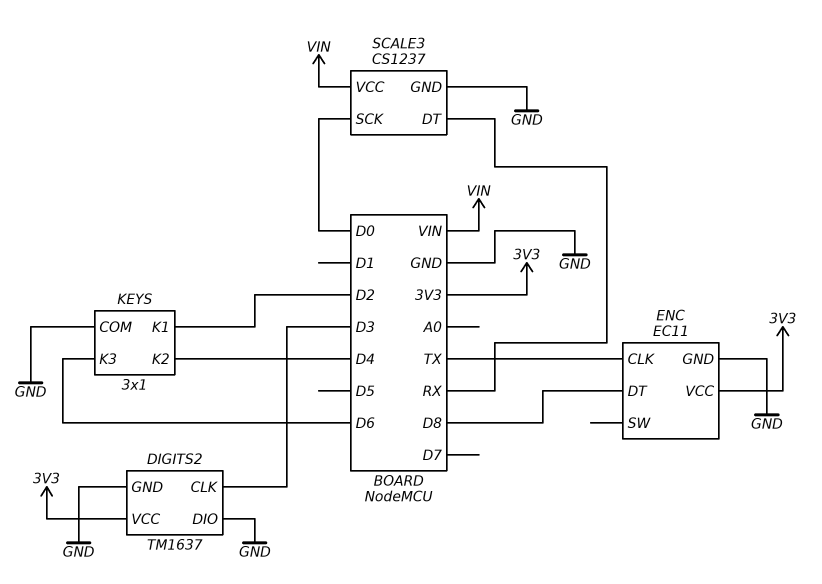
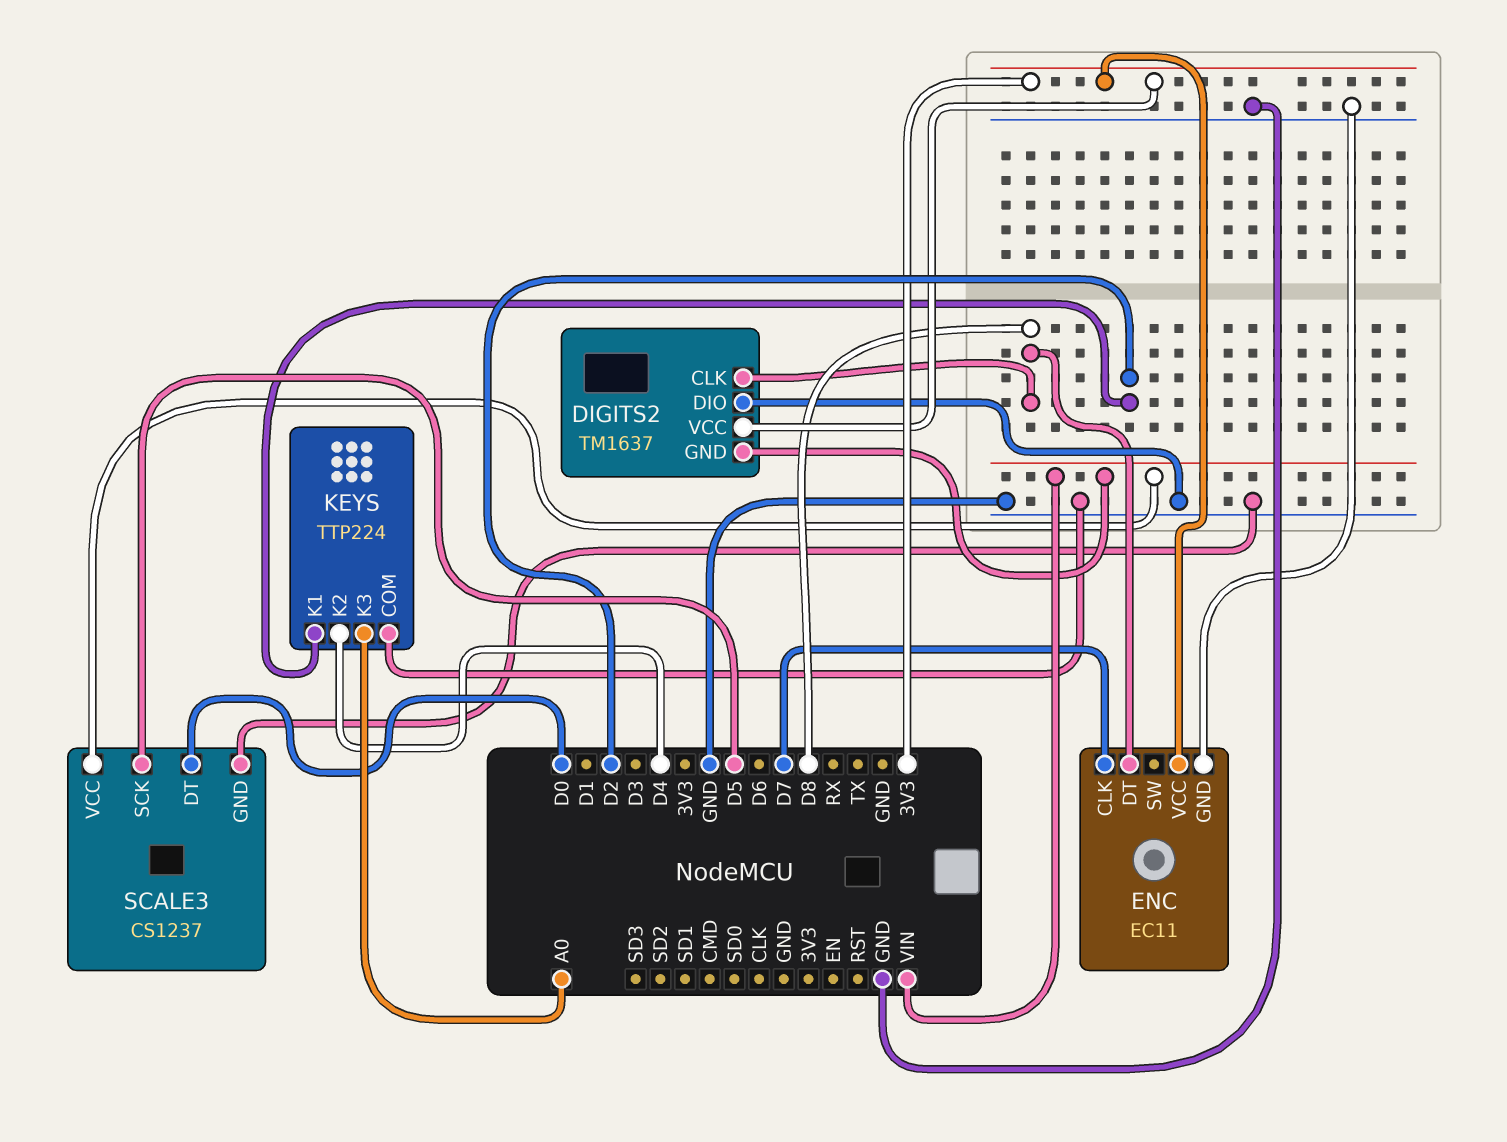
DIGITS2 pin CLK: D3 -> D8
DIGITS2 pin GND: GND -> VIN
ENC pin CLK: TX -> D7
KEYS: 3x1 -> TTP224
KEYS pin K3: D6 -> A0
SCALE3 pin DT: RX -> D0
SCALE3 pin SCK: D0 -> D5

